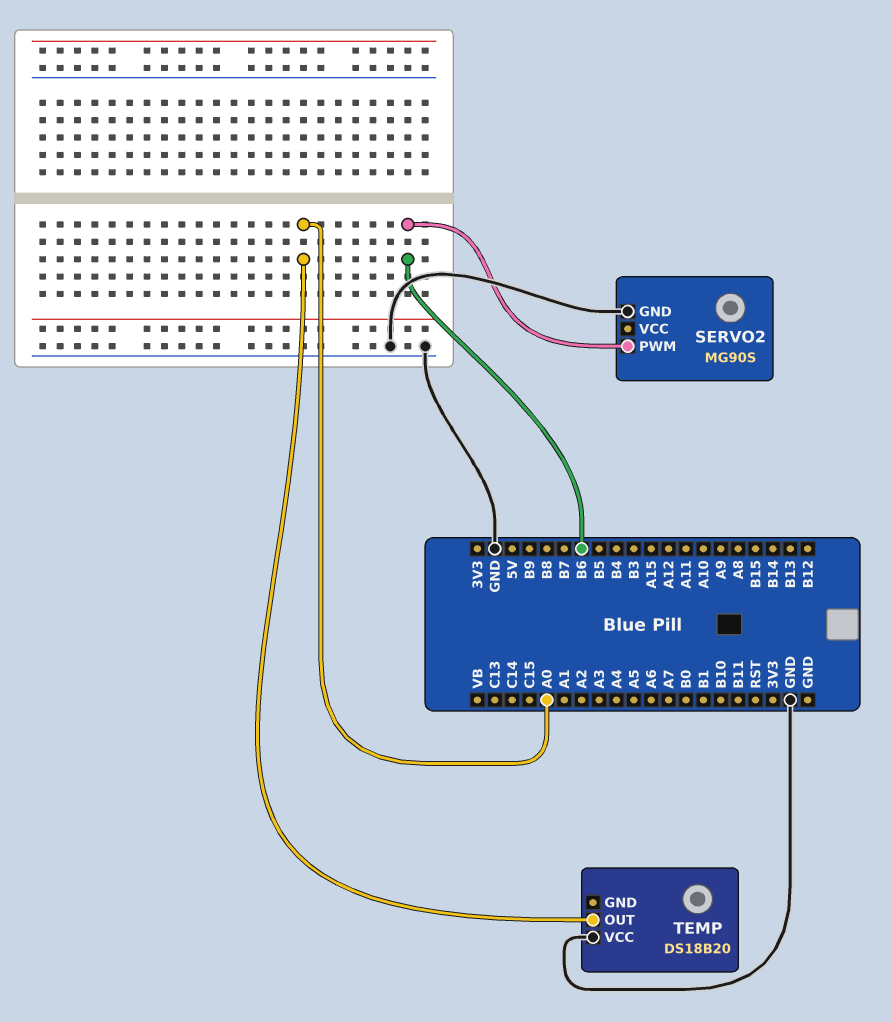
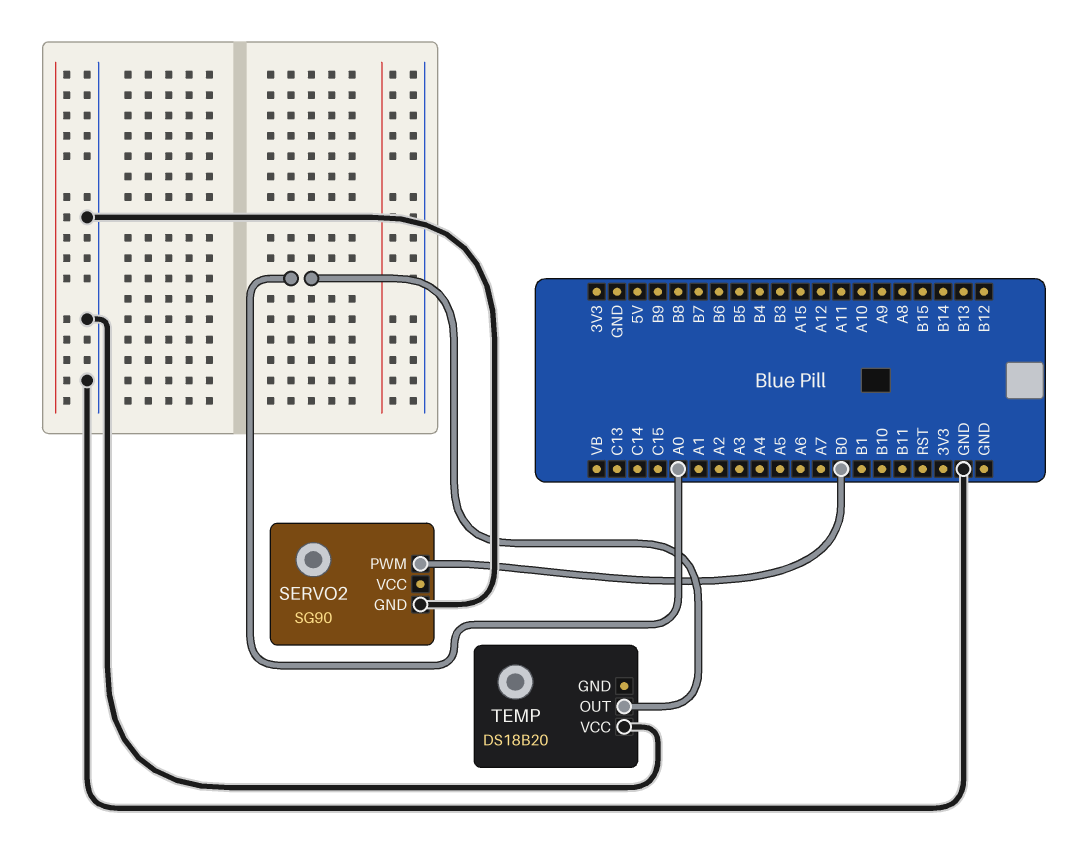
SERVO2: MG90S -> SG90
SERVO2 pin PWM: B6 -> B0

